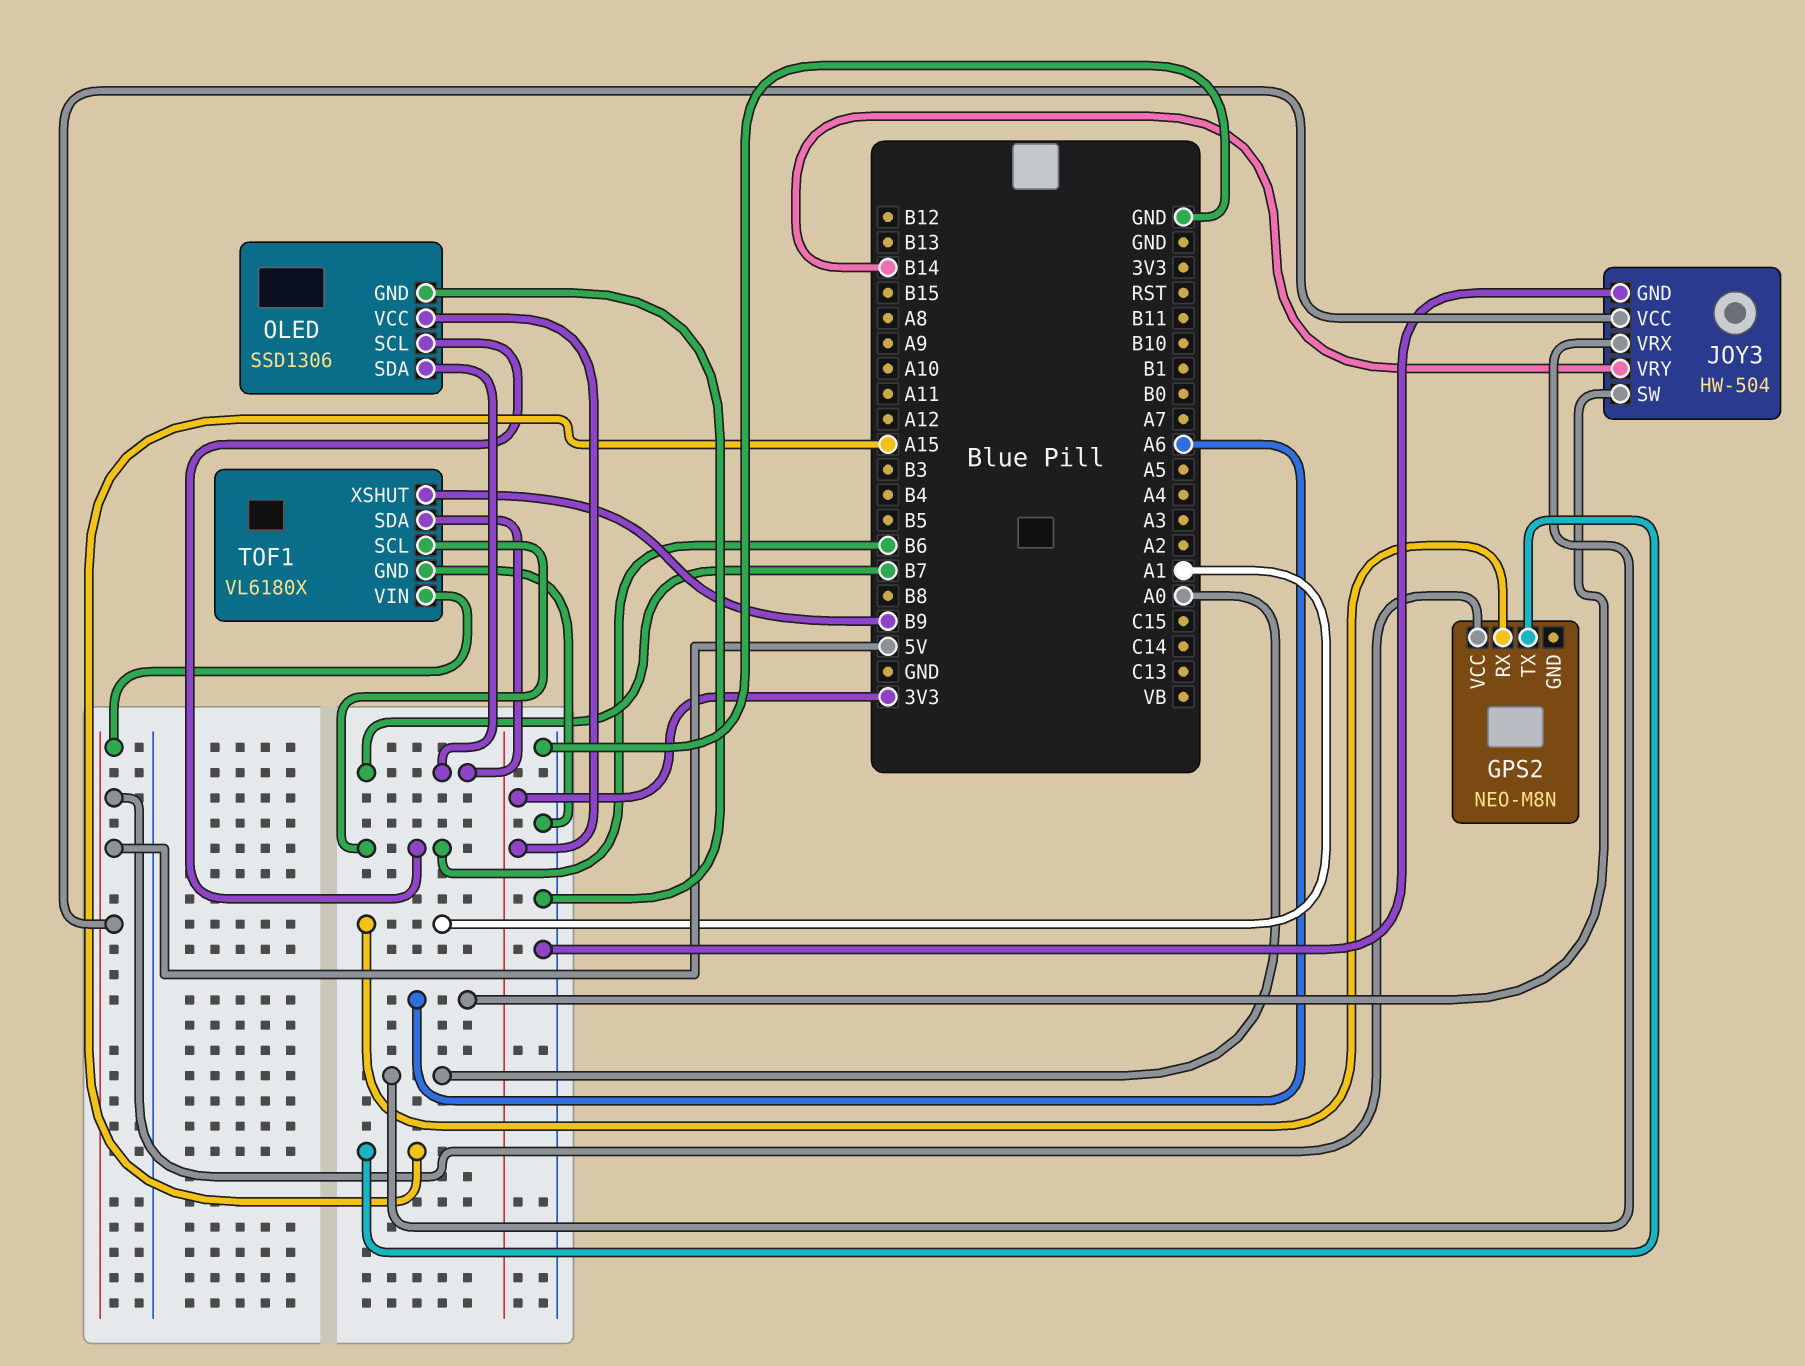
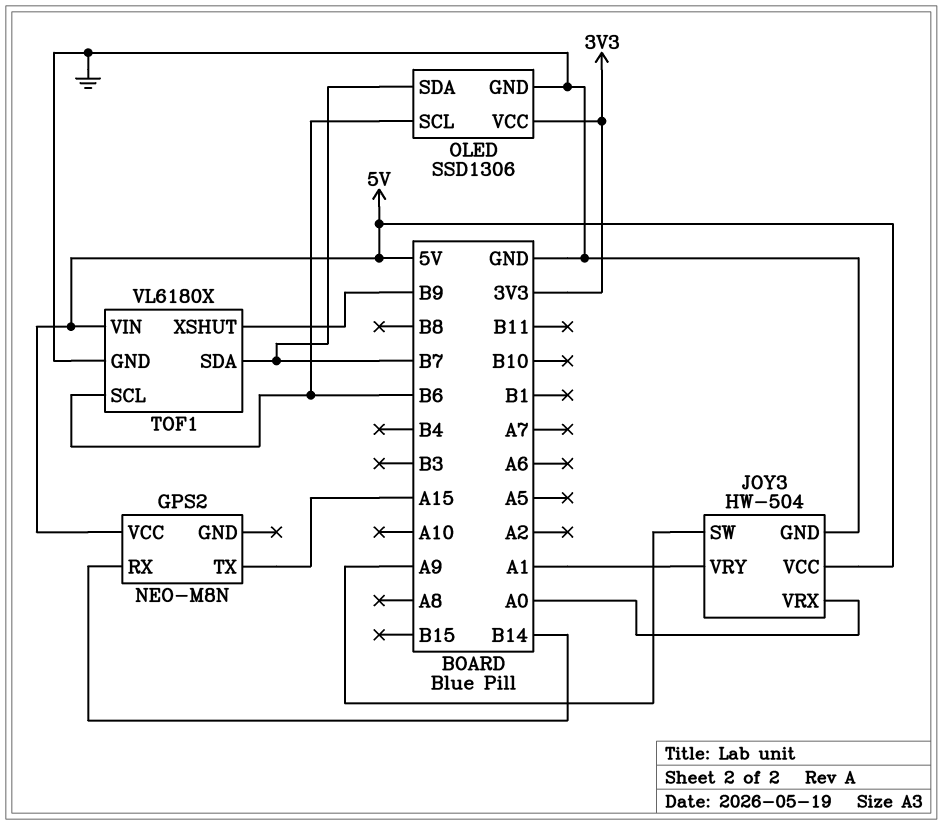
GPS2 pin RX: A1 -> B14
JOY3 pin SW: A6 -> A9
JOY3 pin VRY: B14 -> A1

